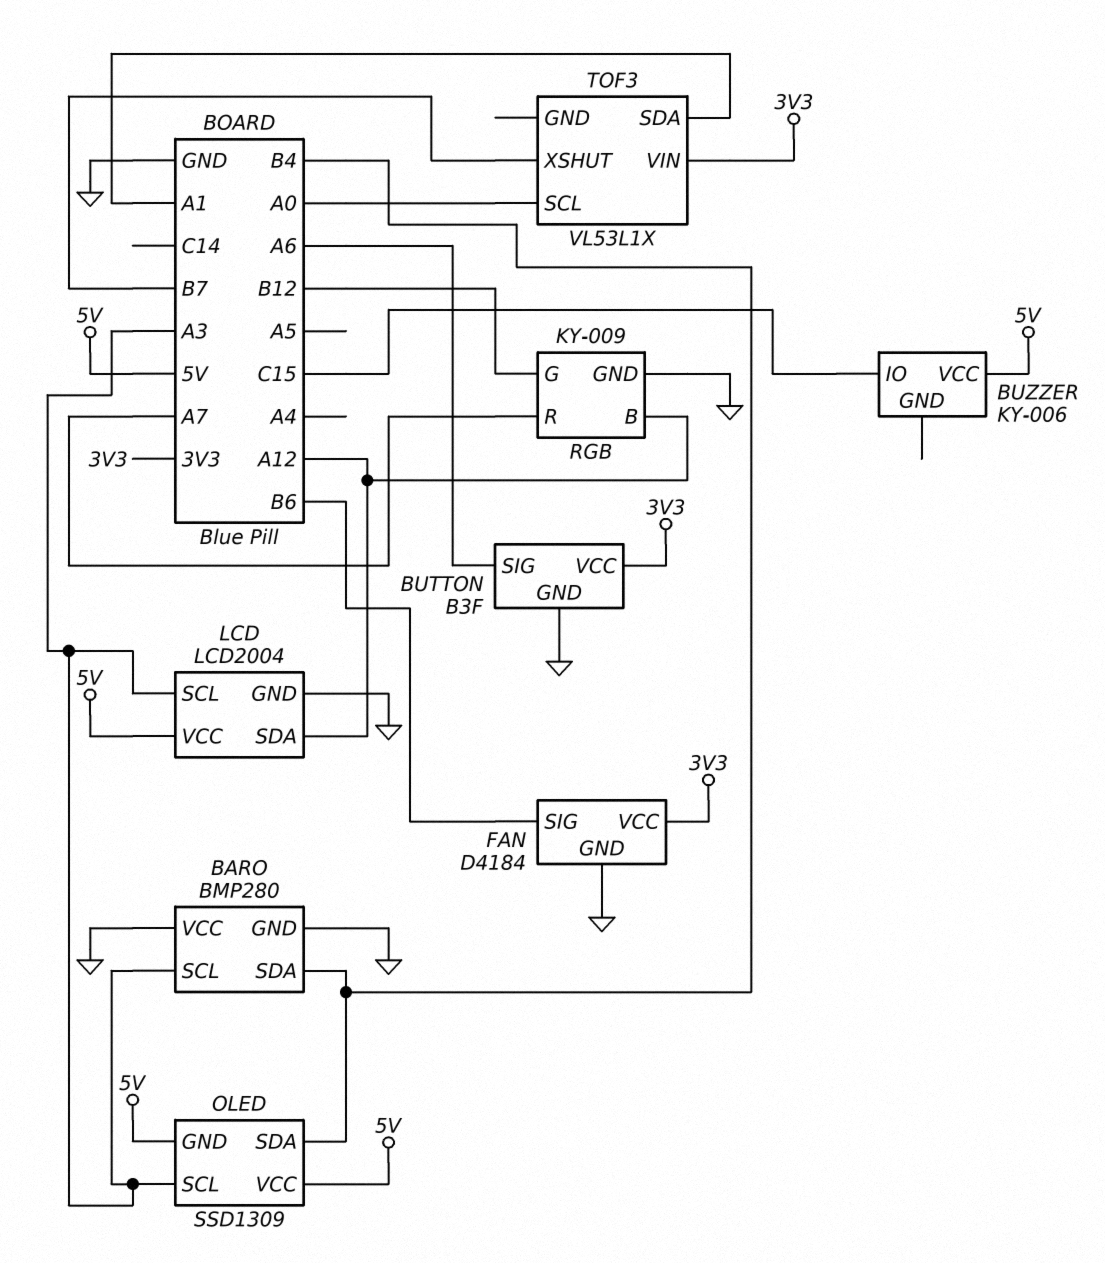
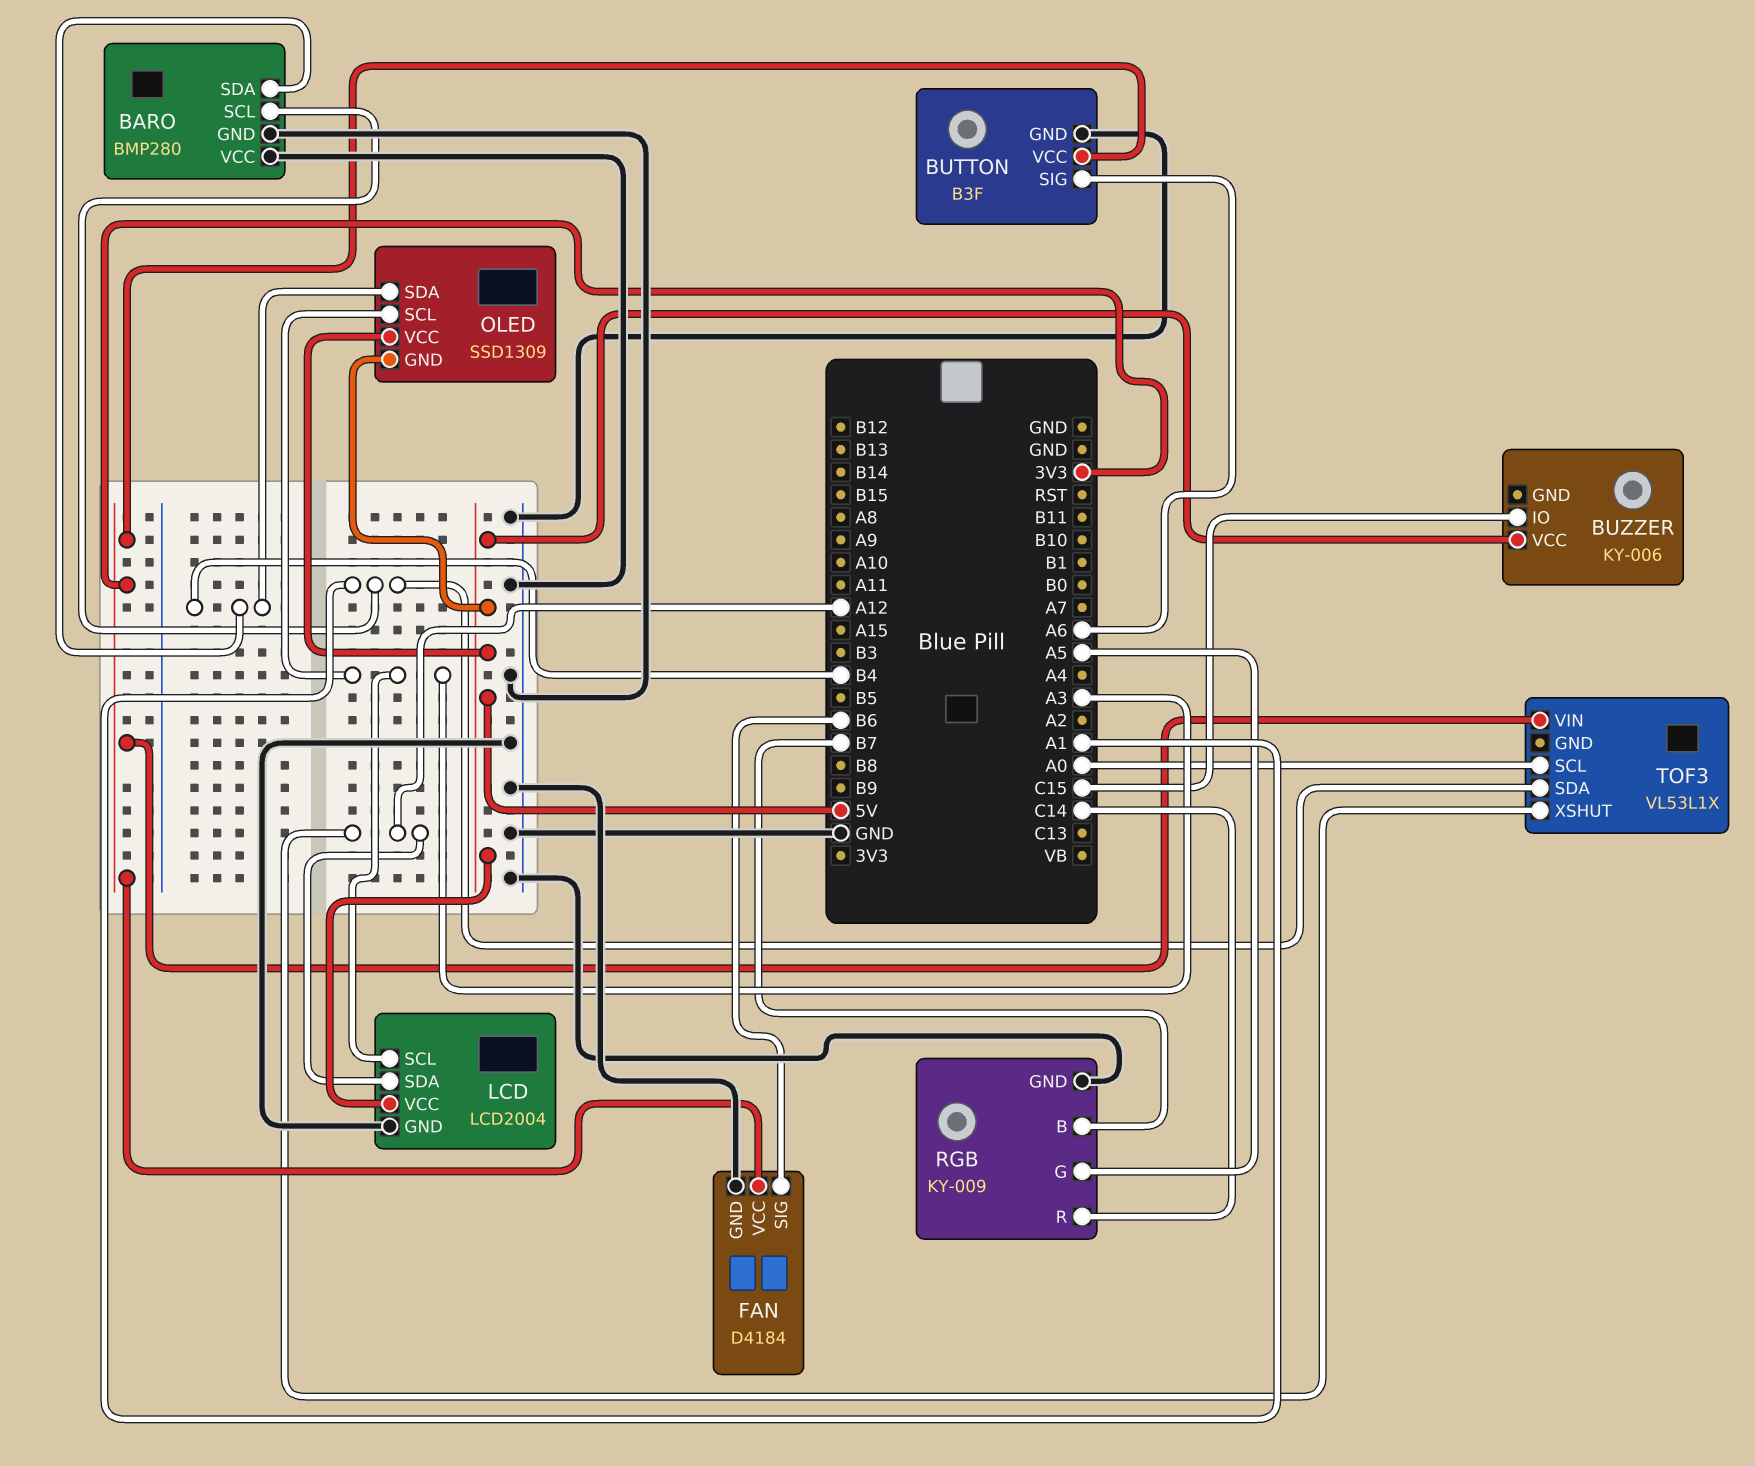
BARO pin SCL: A3 -> A1
RGB pin B: A12 -> B7
RGB pin G: B12 -> A5
RGB pin R: A7 -> C14
TOF3 pin XSHUT: B7 -> A12

